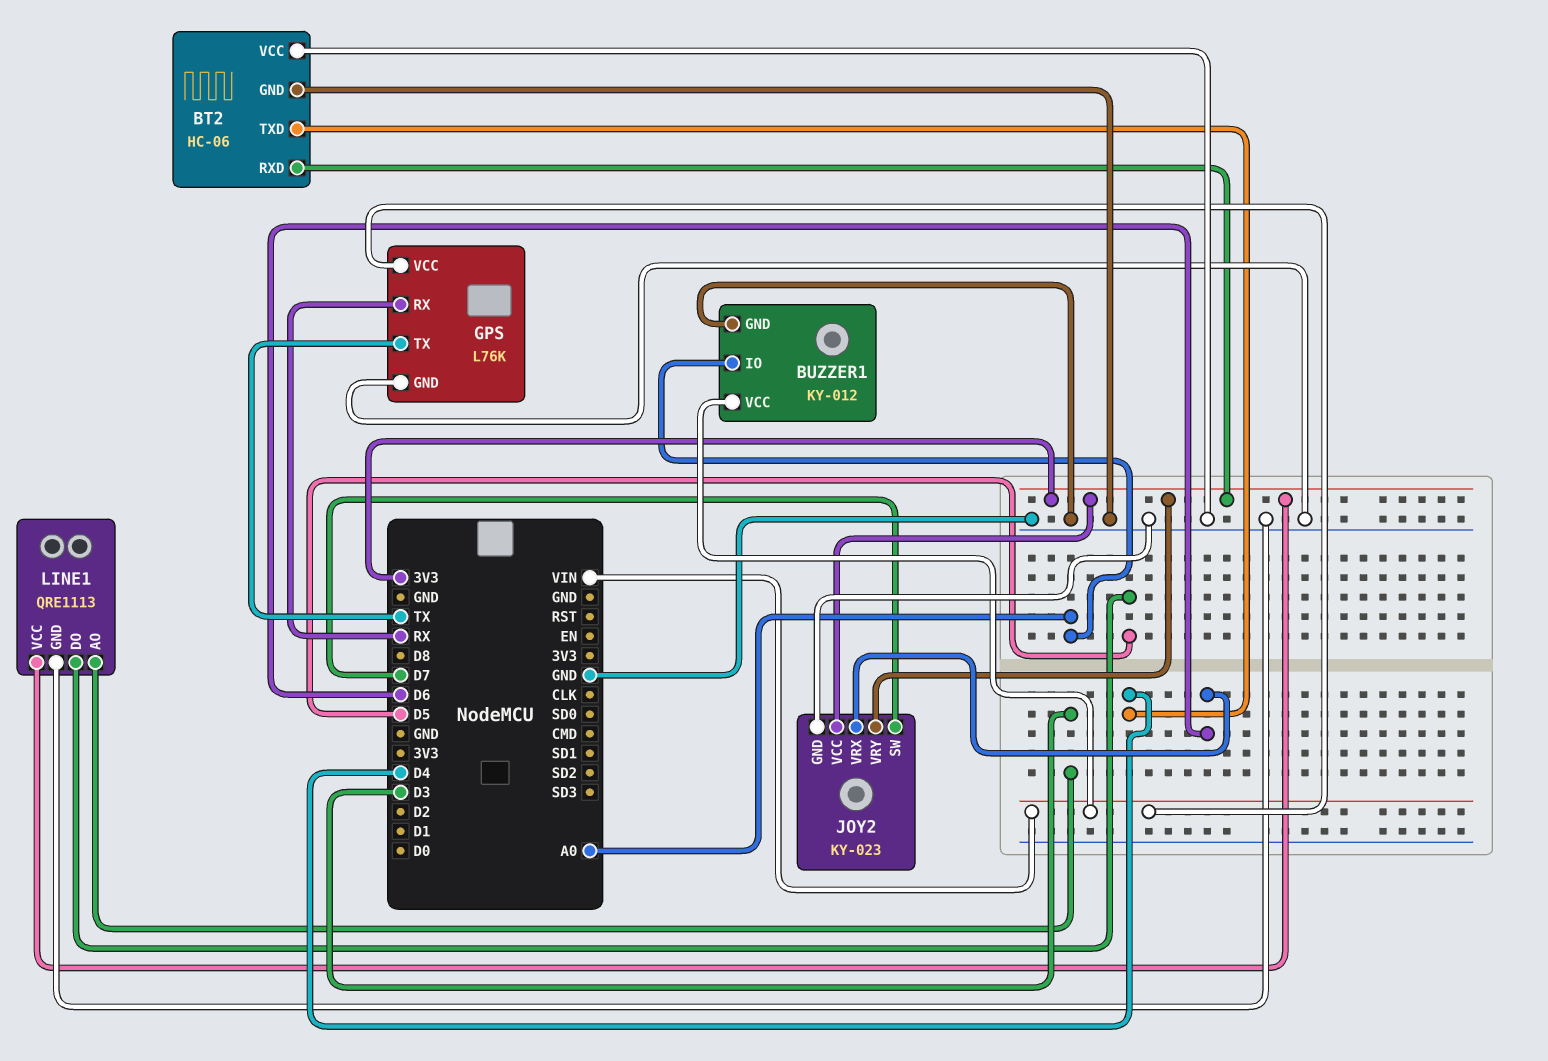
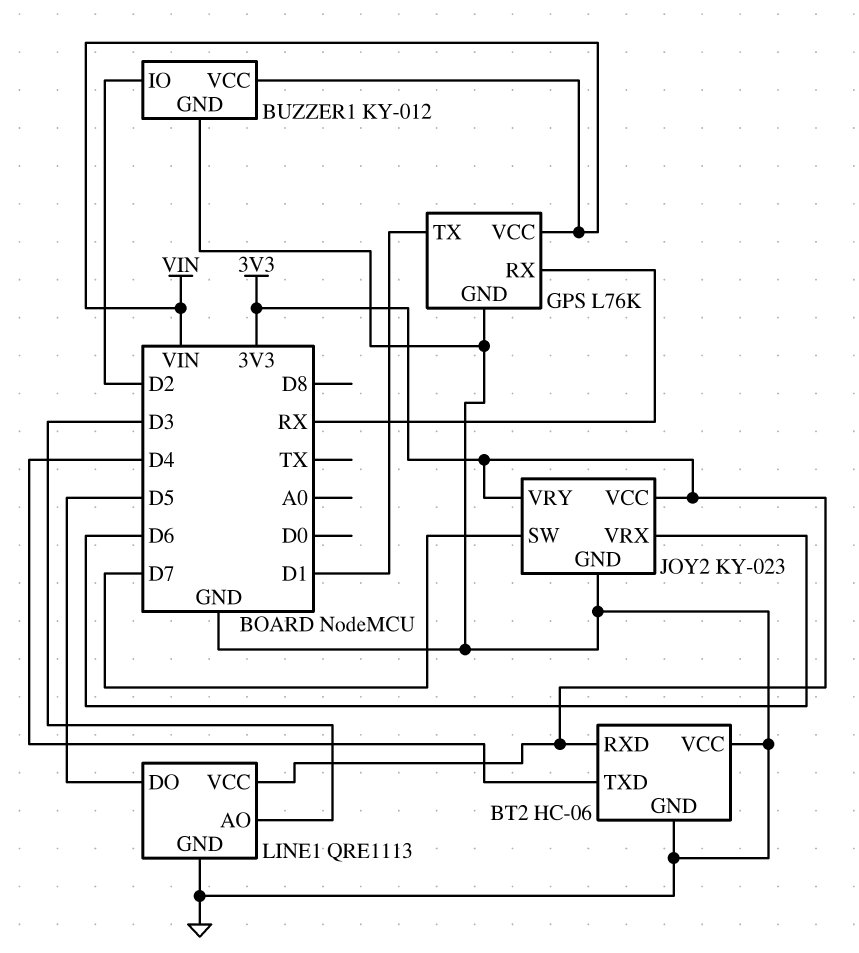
BUZZER1 pin IO: A0 -> D2
GPS pin TX: TX -> D1

